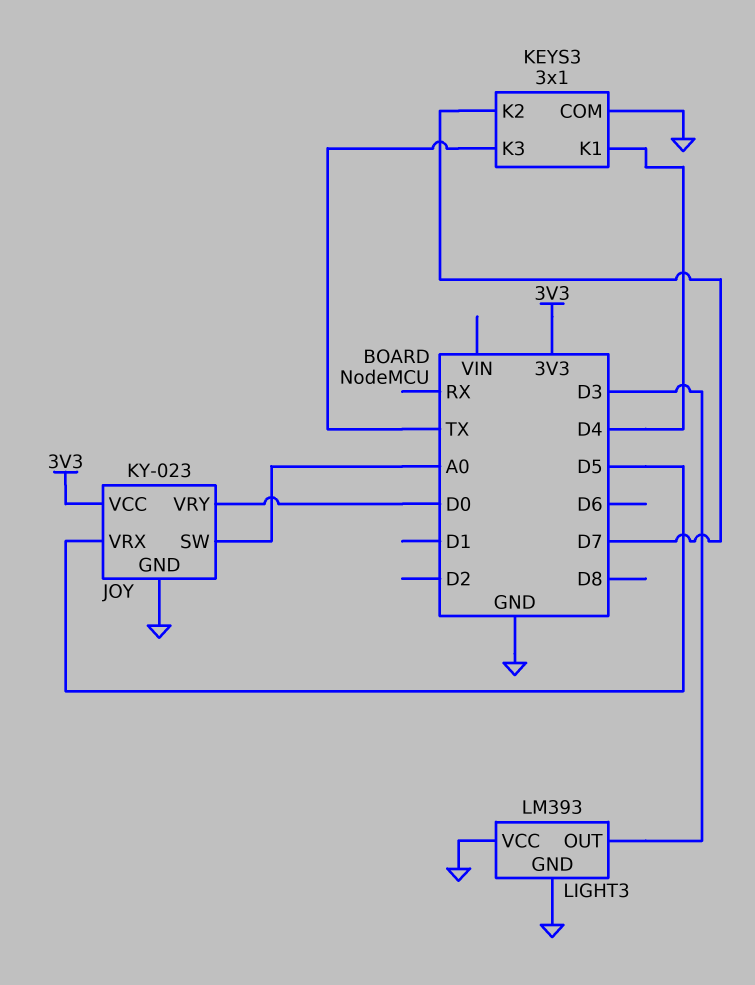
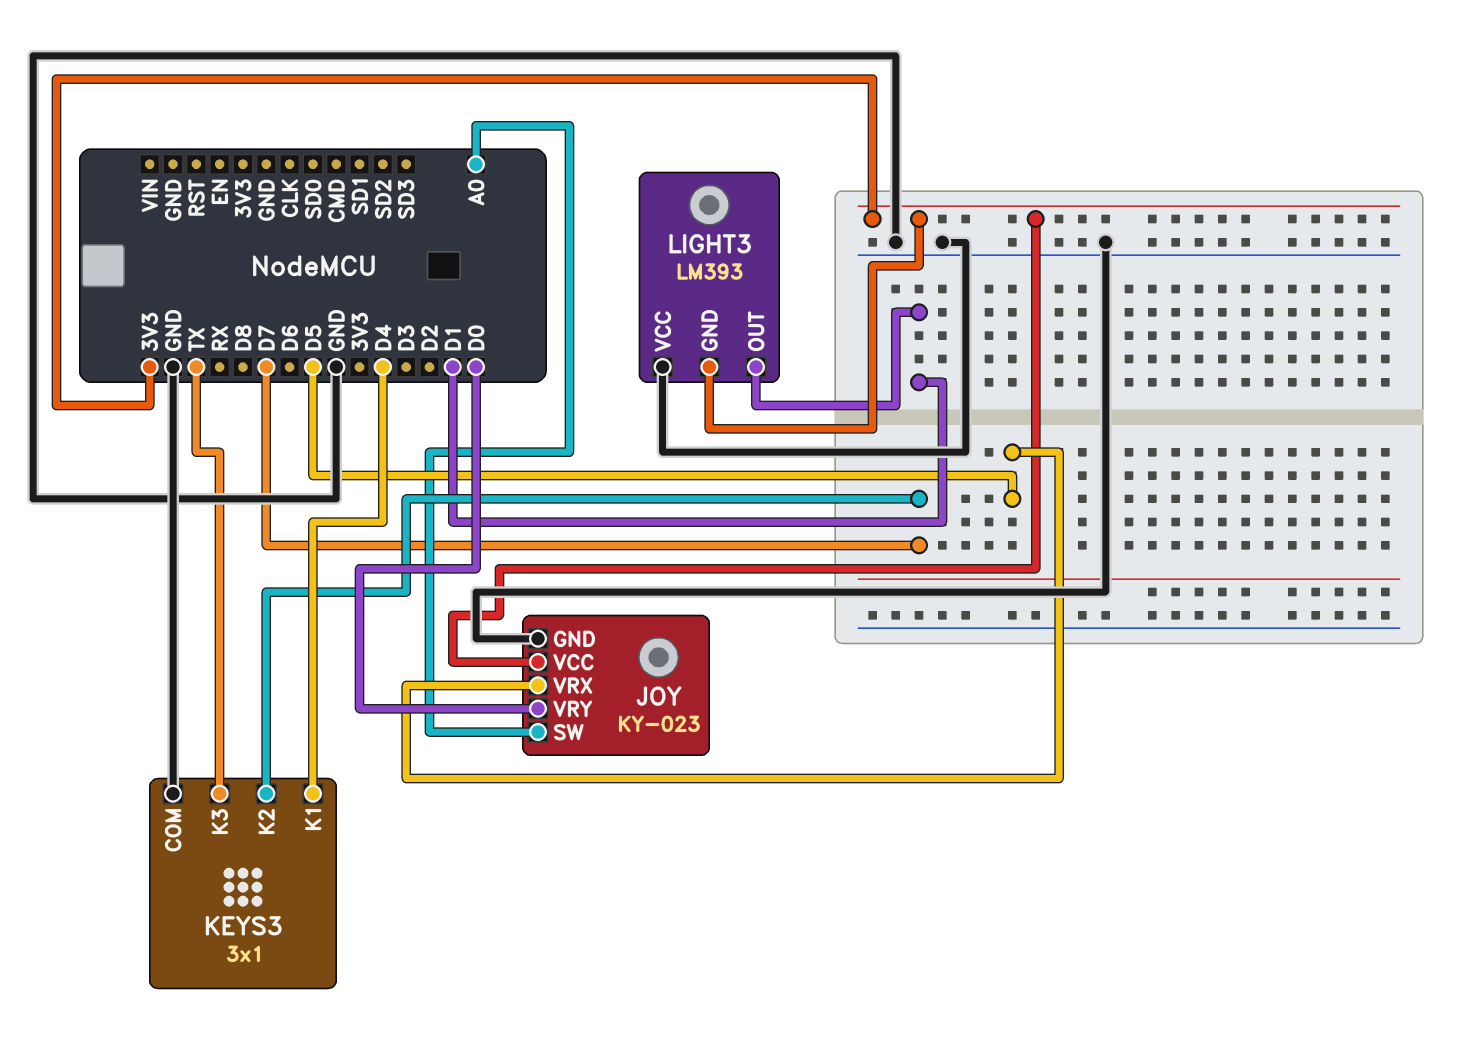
LIGHT3 pin GND: GND -> 3V3
LIGHT3 pin OUT: D3 -> D1

